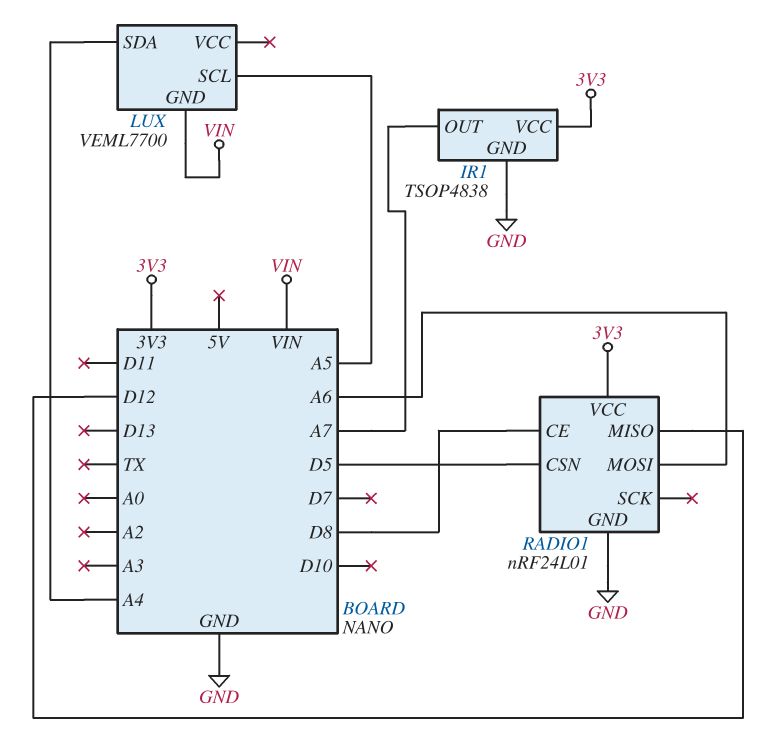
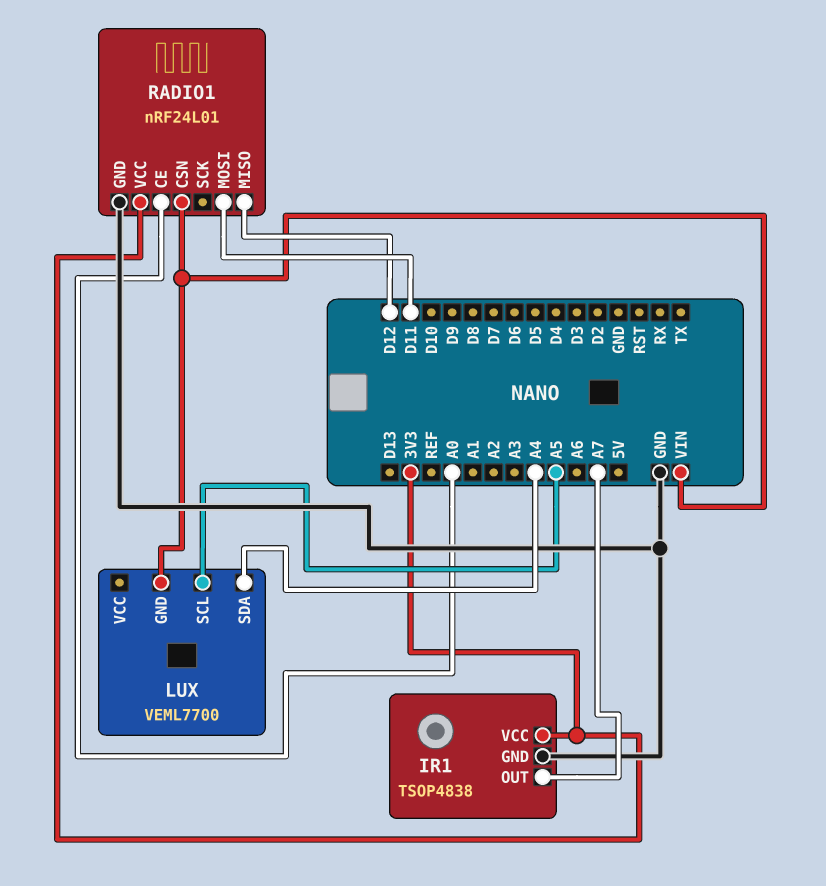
RADIO1 pin CE: D8 -> A0
RADIO1 pin CSN: D5 -> VIN
RADIO1 pin MOSI: A6 -> D11

